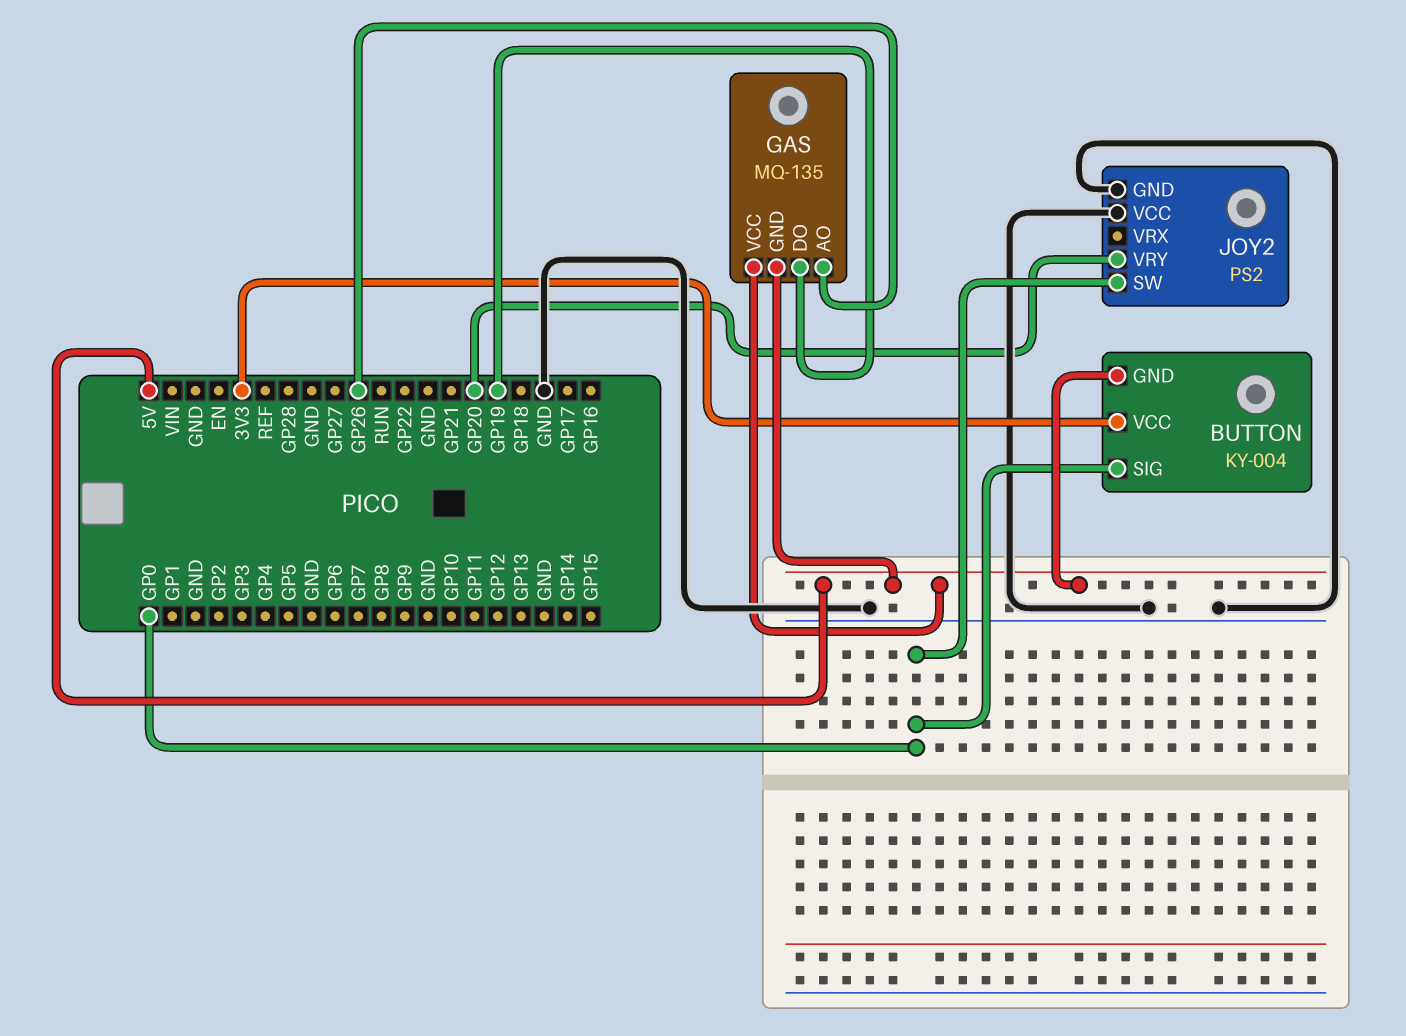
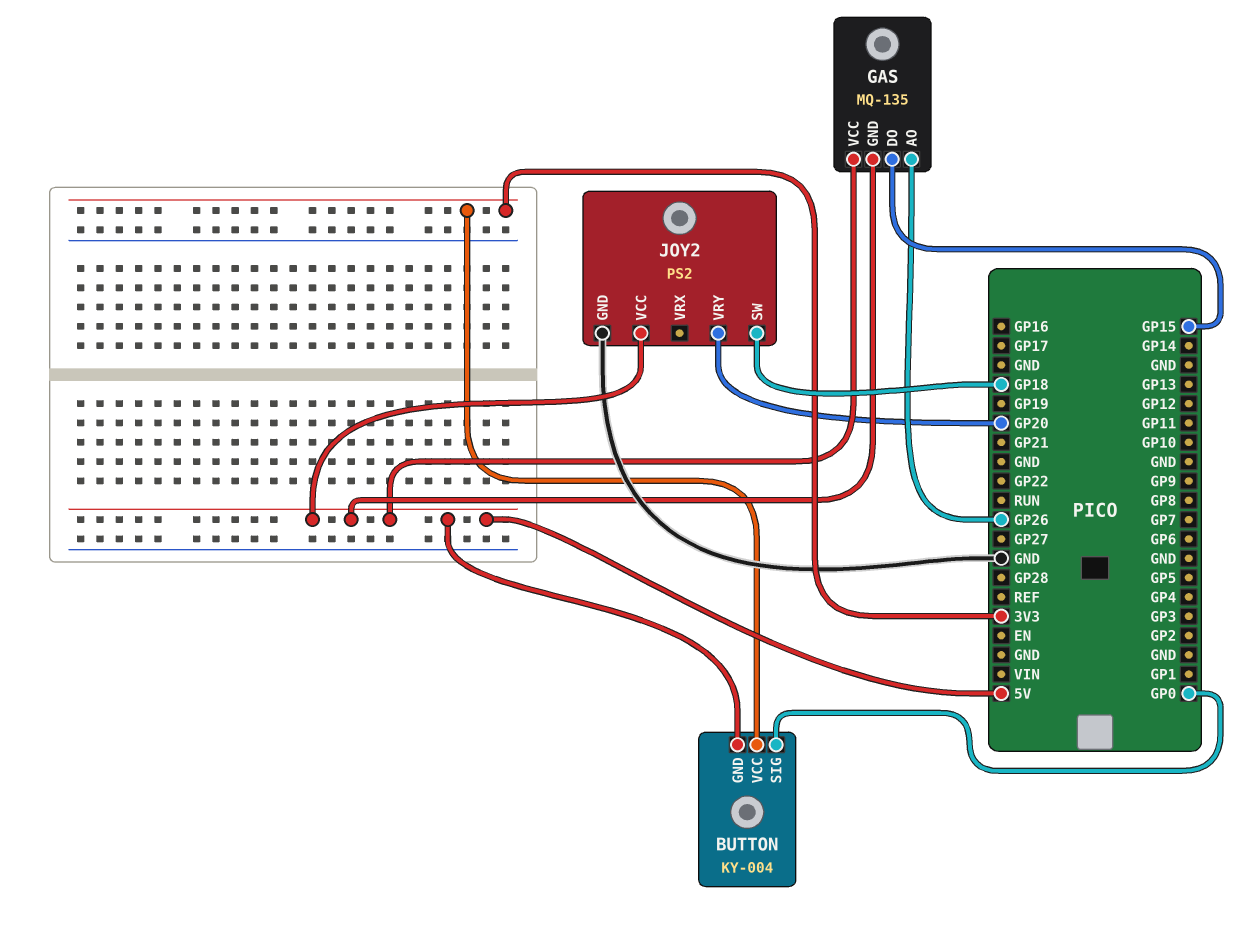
GAS pin DO: GP19 -> GP15
JOY2 pin SW: GP0 -> GP18
JOY2 pin VCC: GND -> 5V

